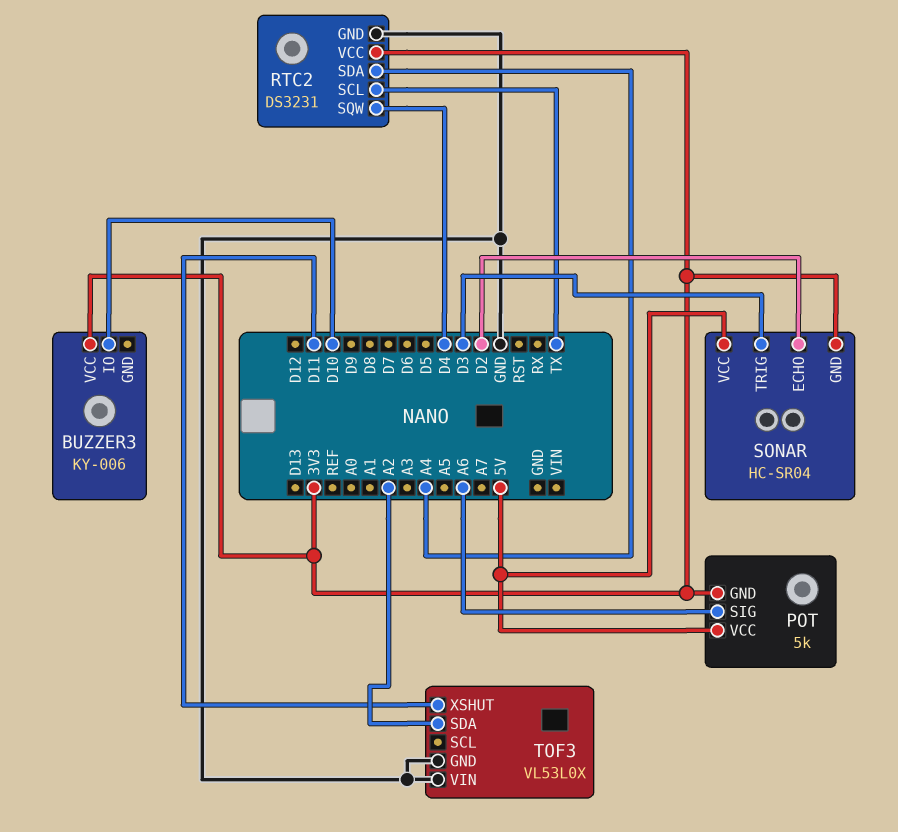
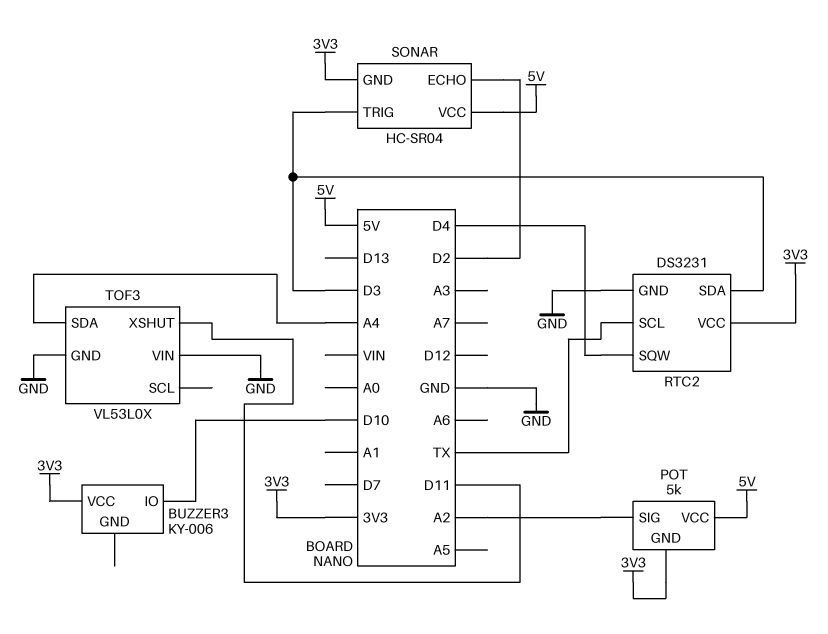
POT pin SIG: A6 -> A2
RTC2 pin SDA: A4 -> D3
TOF3 pin SDA: A2 -> A4

